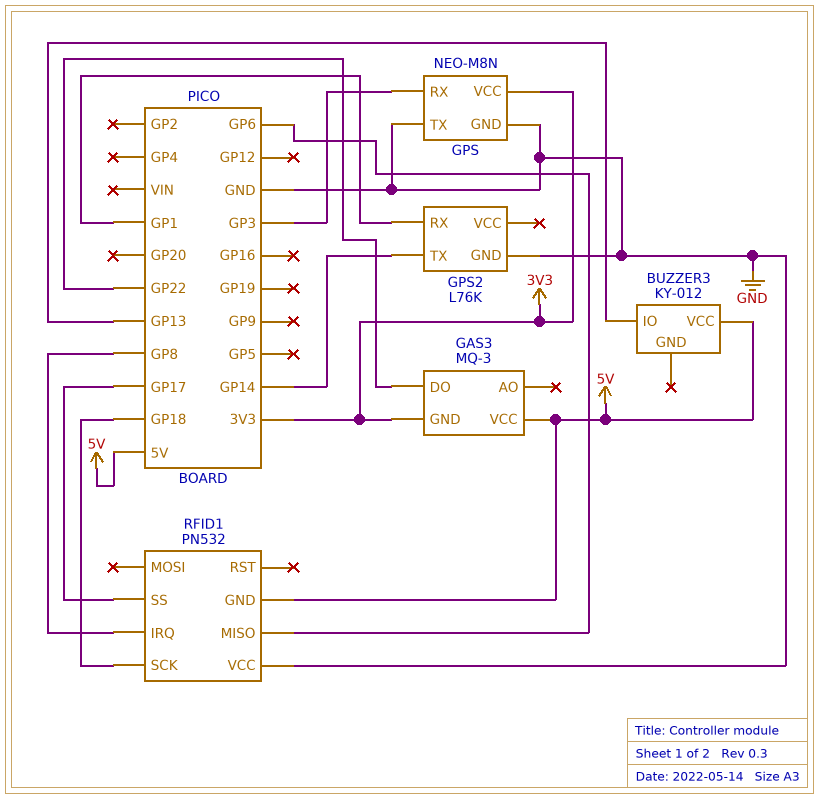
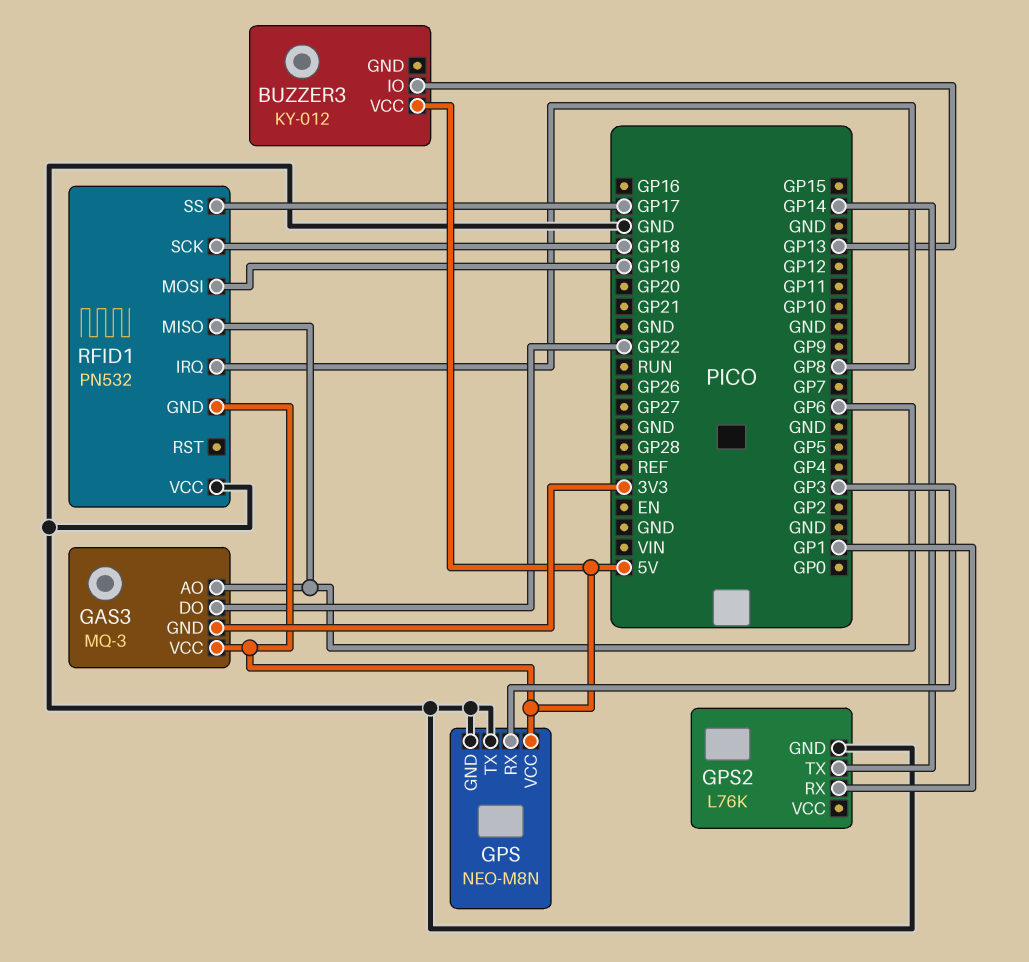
GAS3 pin AO: none -> GP6
GPS pin VCC: 3V3 -> 5V
RFID1 pin MOSI: none -> GP19

